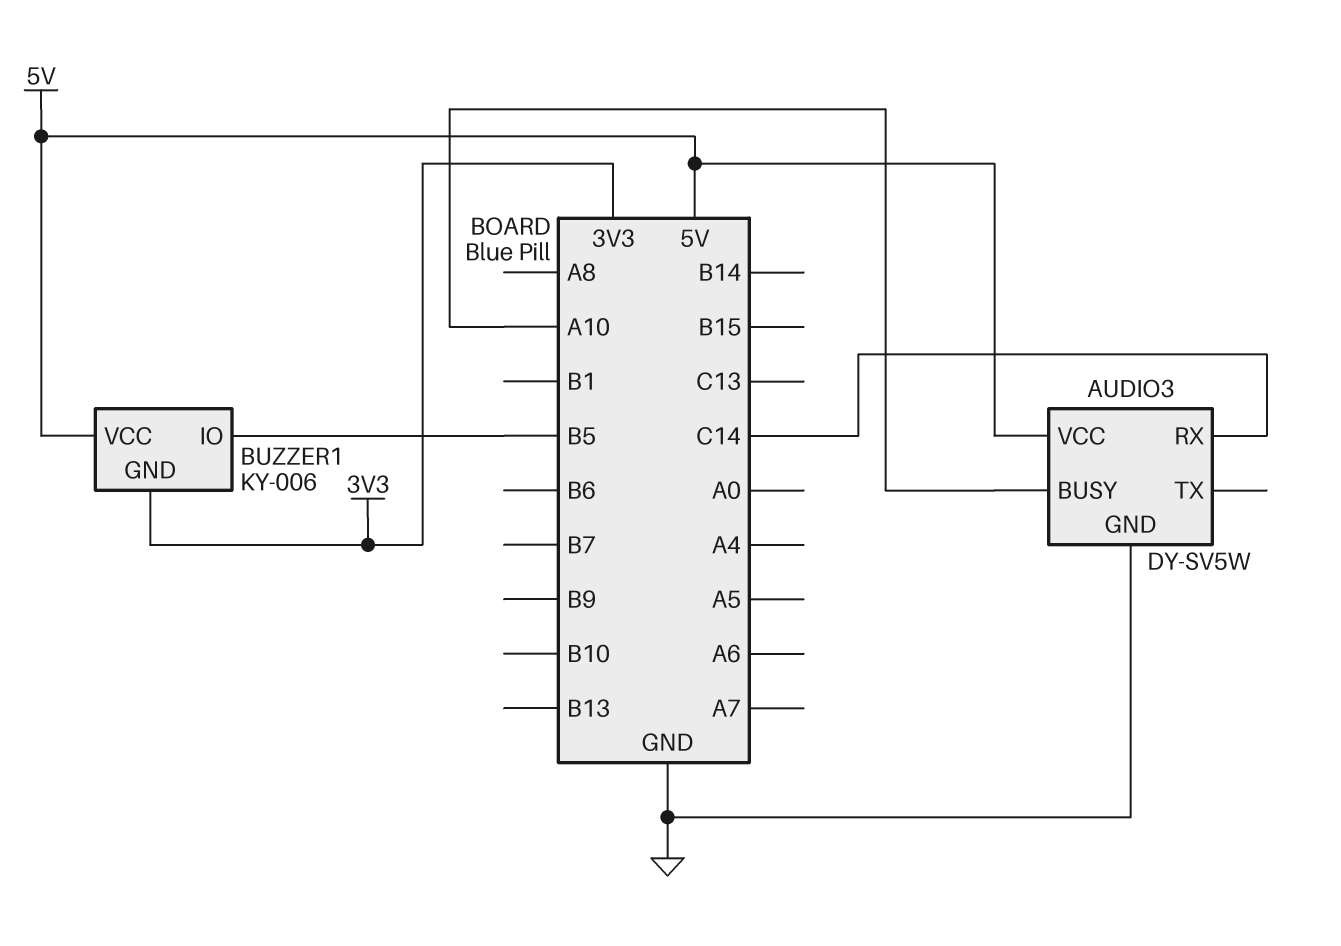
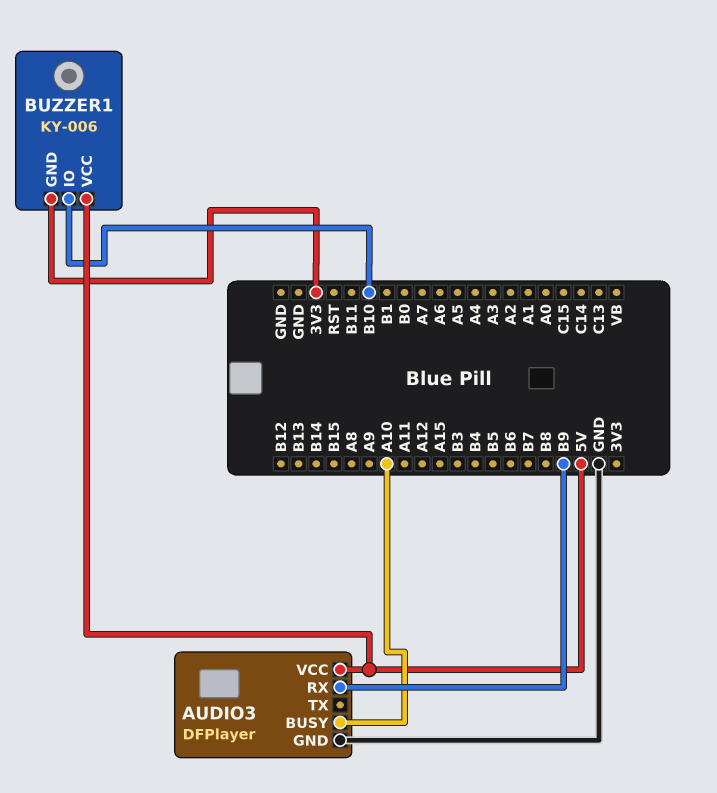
AUDIO3: DY-SV5W -> DFPlayer
AUDIO3 pin RX: C14 -> B9
BUZZER1 pin IO: B5 -> B10

